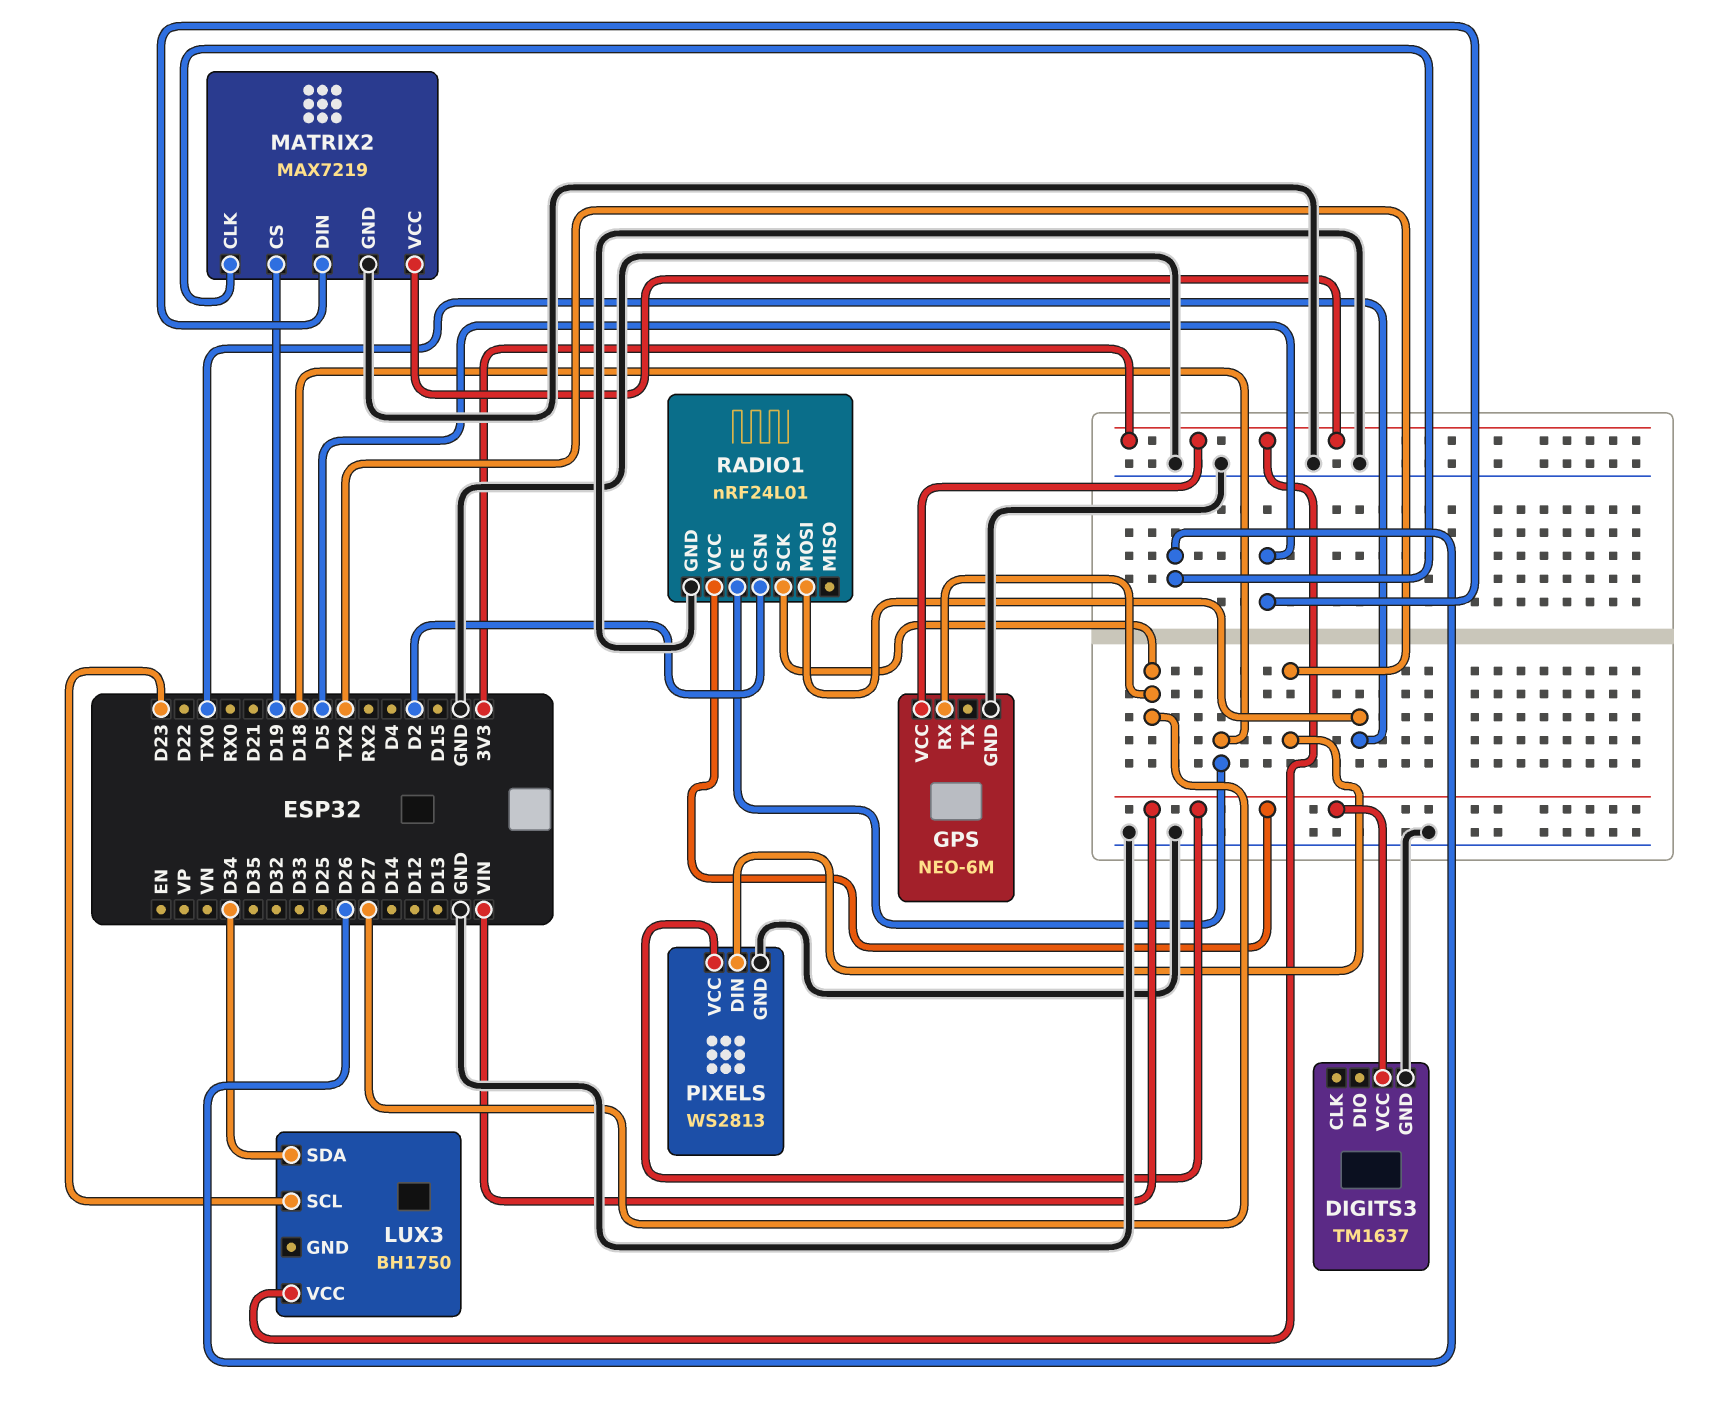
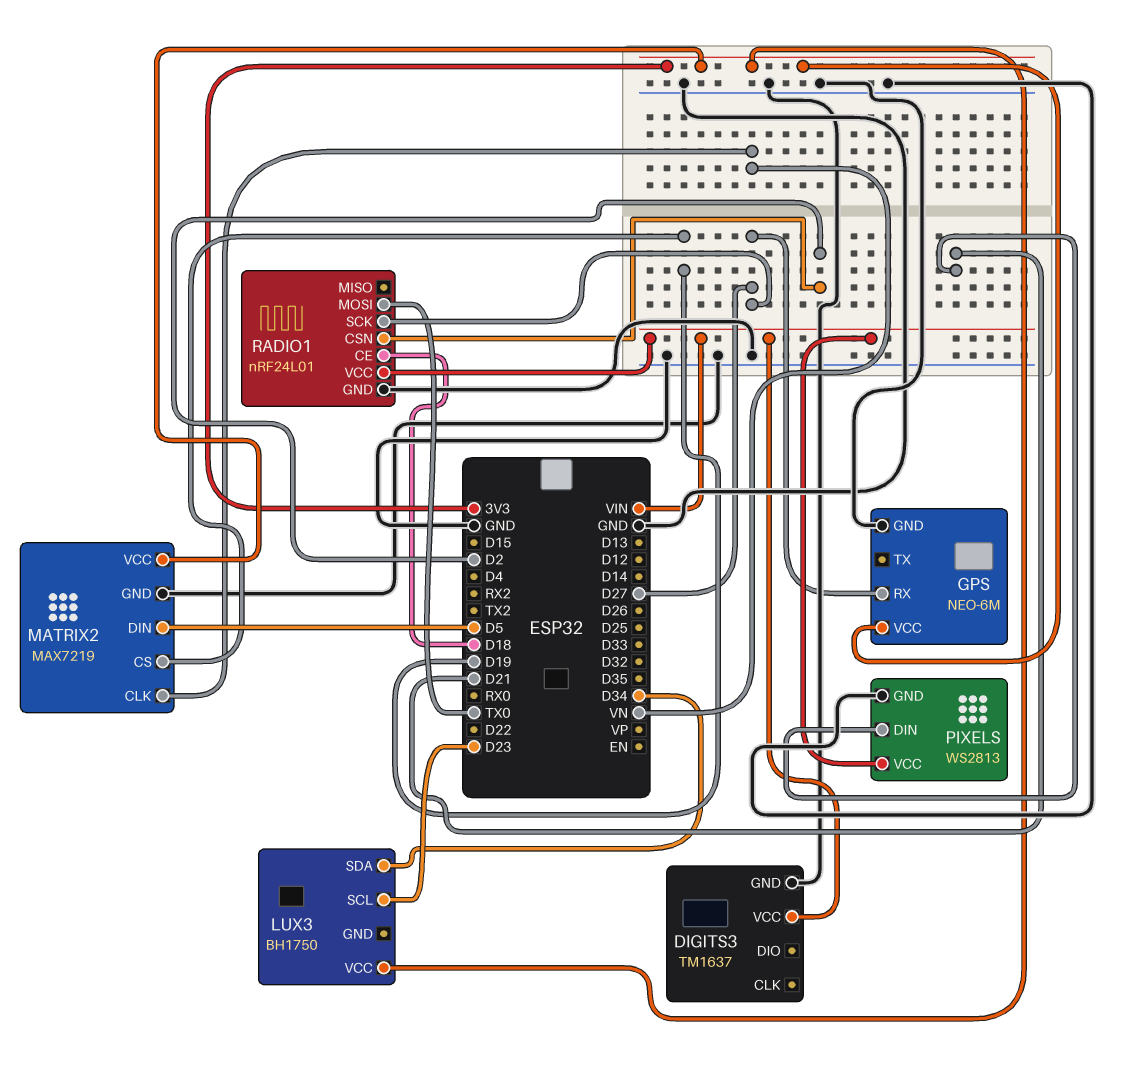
MATRIX2 pin CLK: D26 -> VN
PIXELS pin DIN: TX2 -> D21

